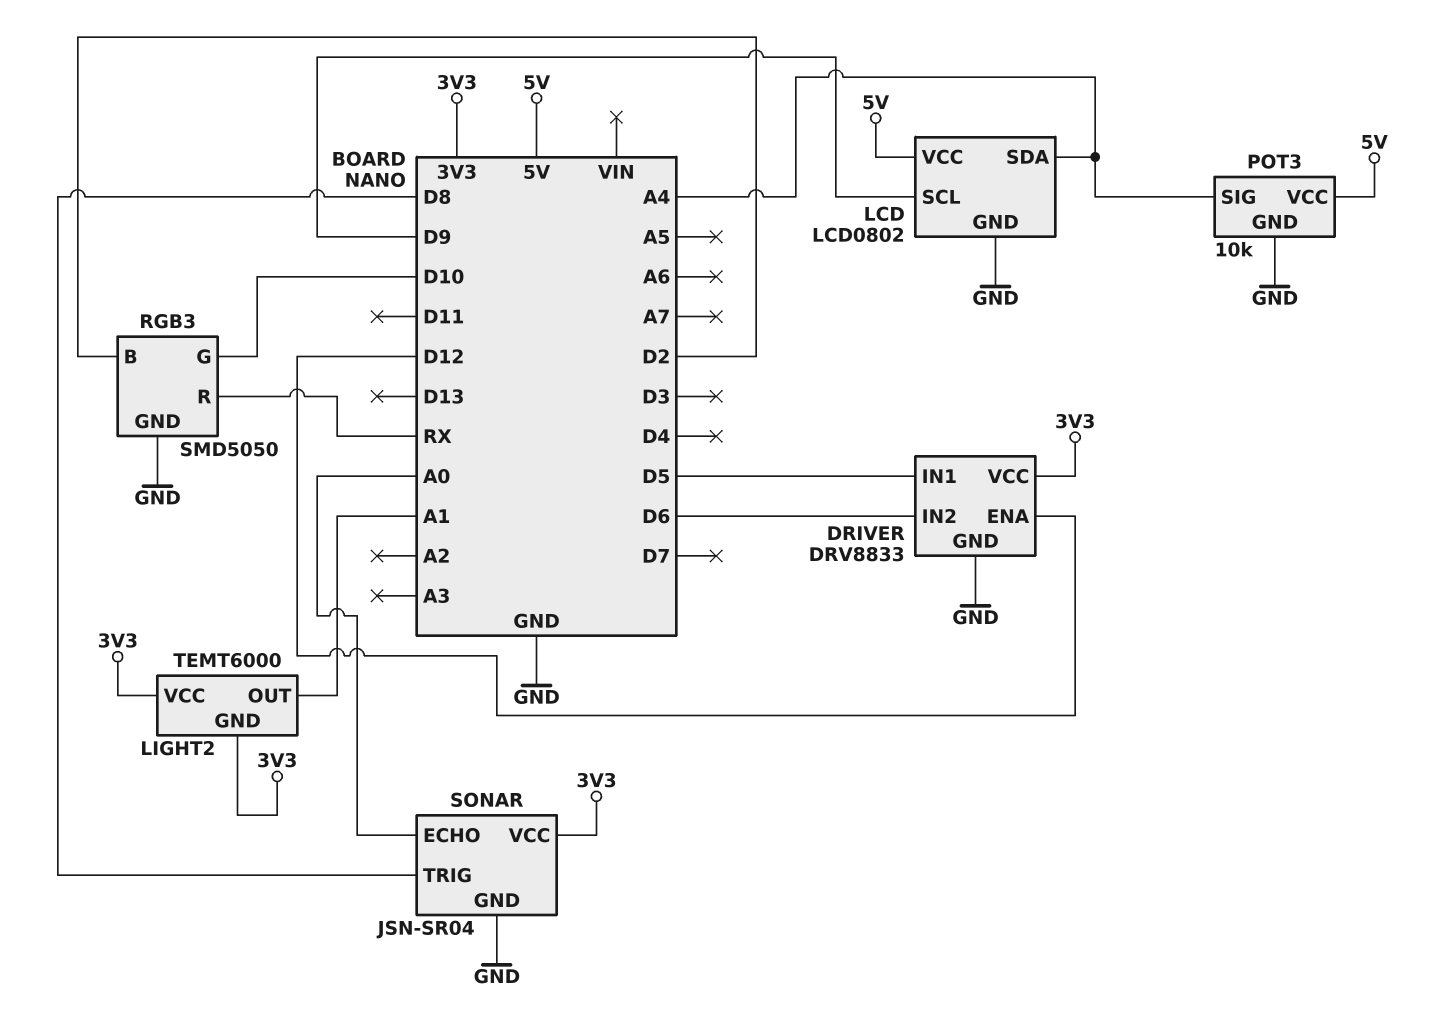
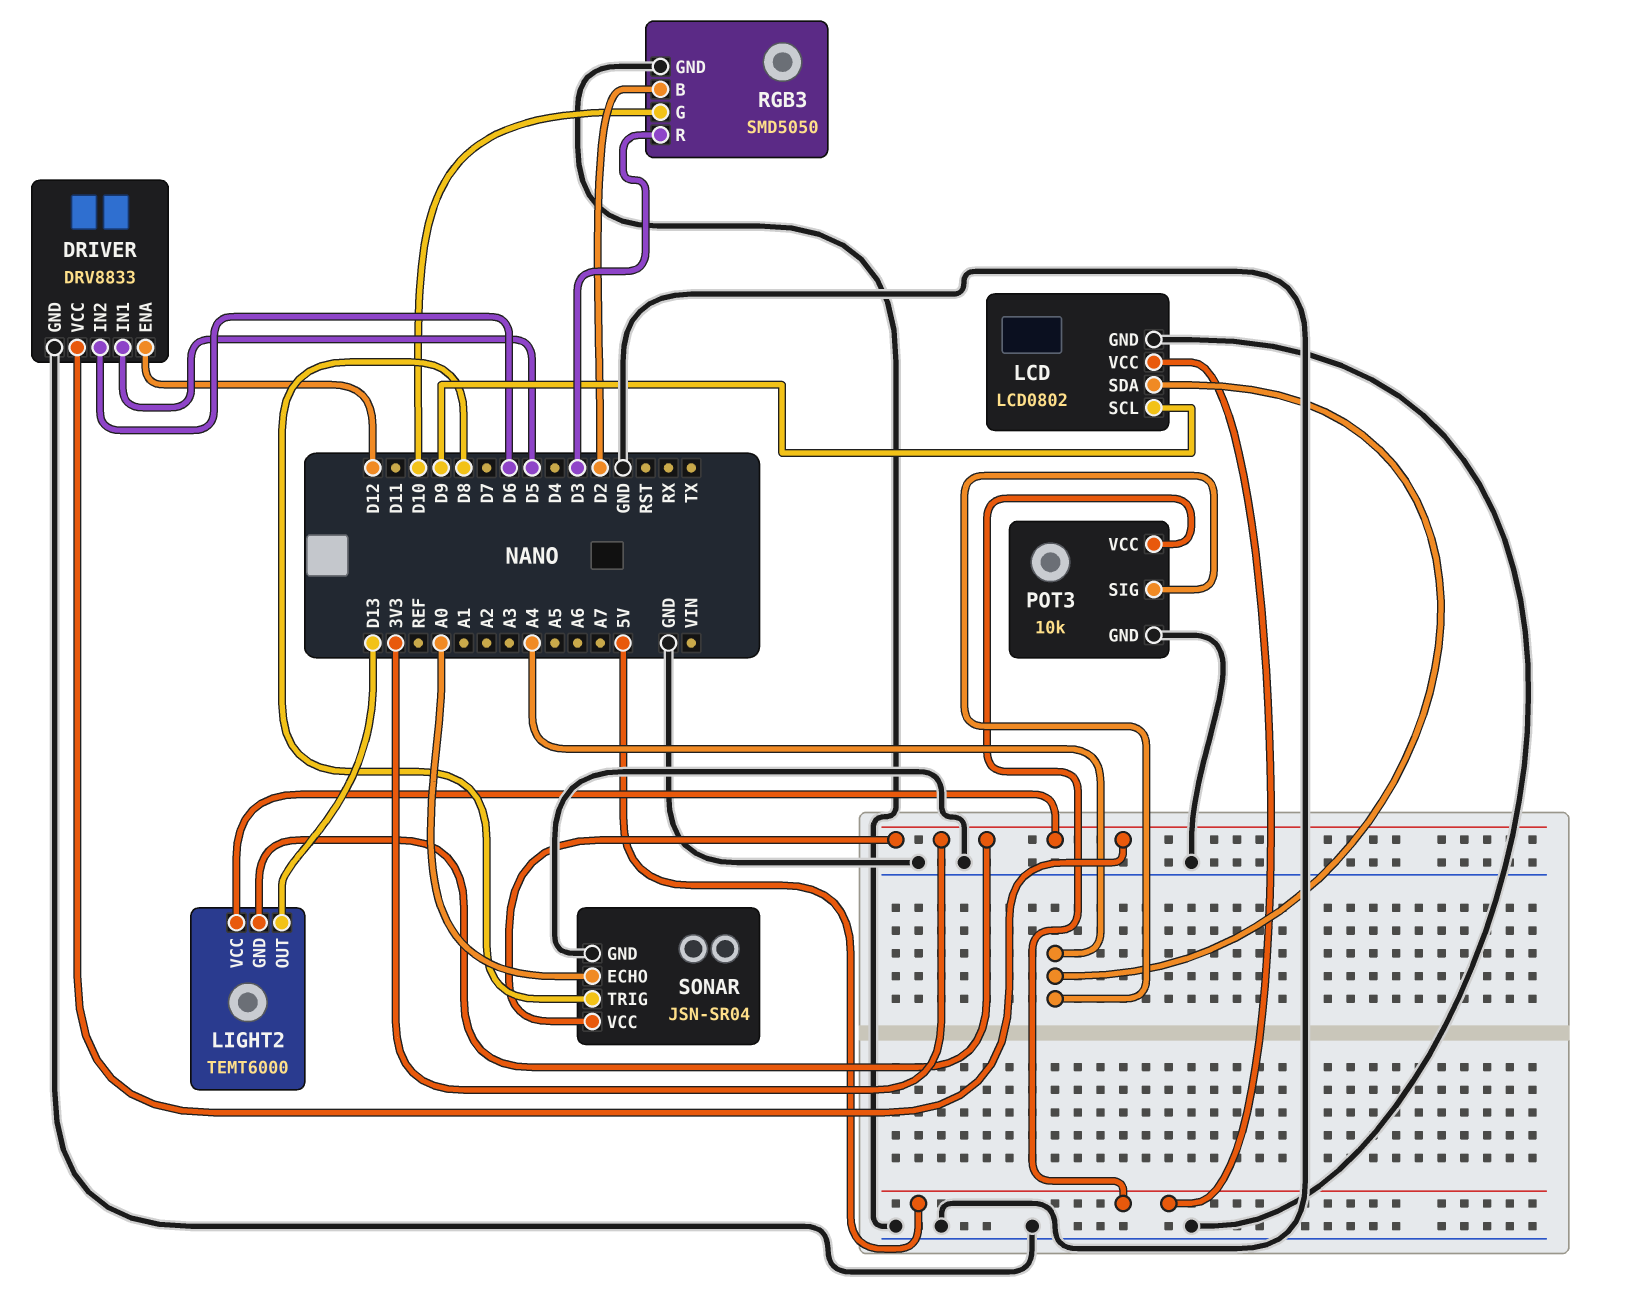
LIGHT2 pin OUT: A1 -> D13
RGB3 pin R: RX -> D3

